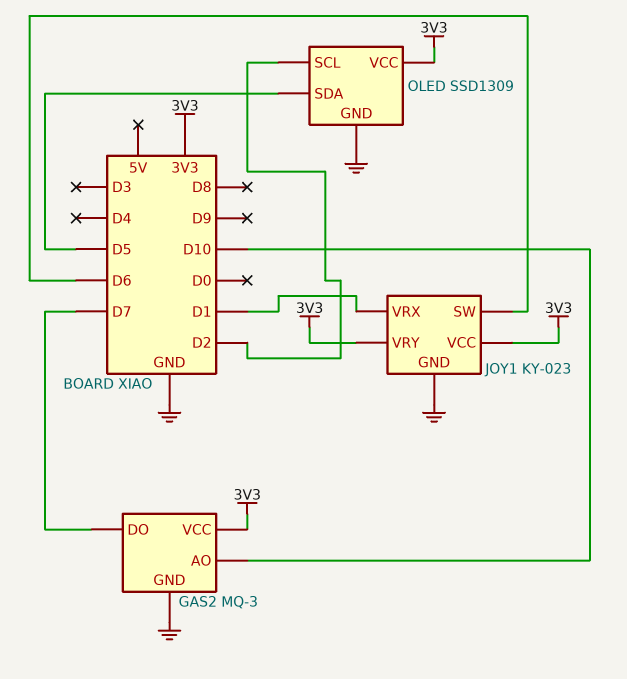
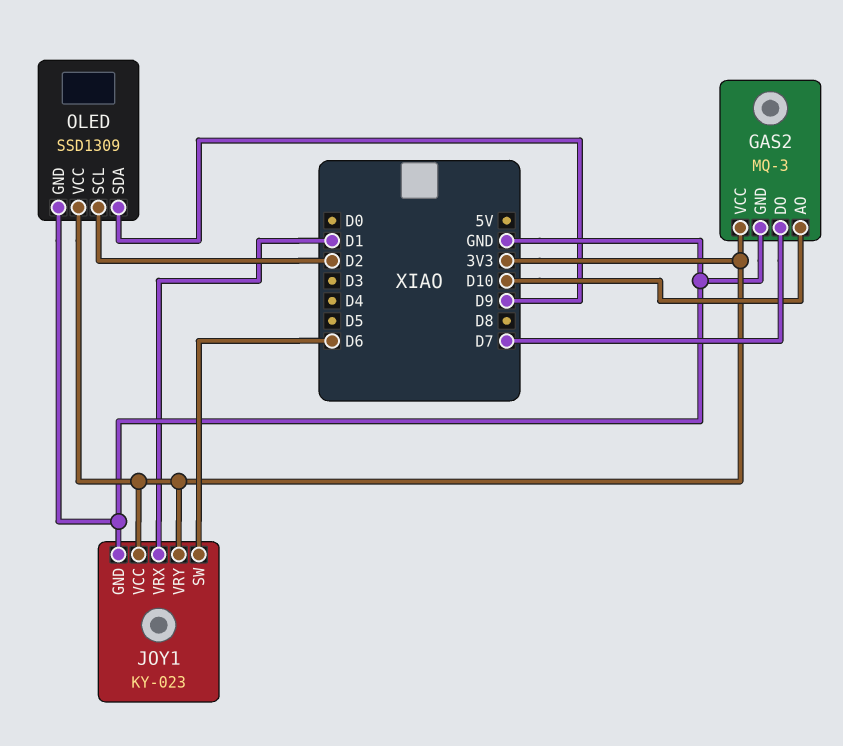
OLED pin SDA: D5 -> D9

